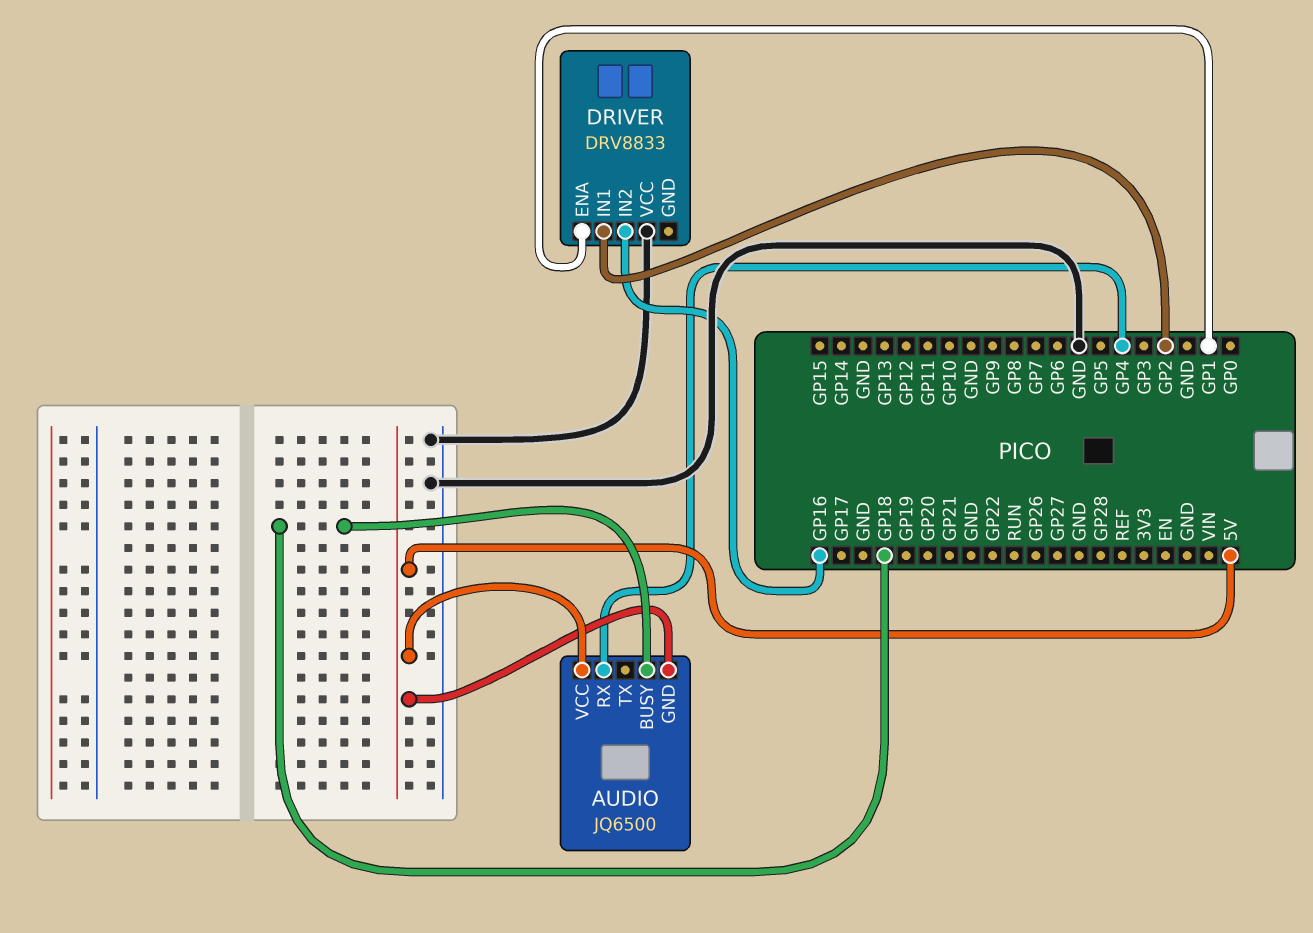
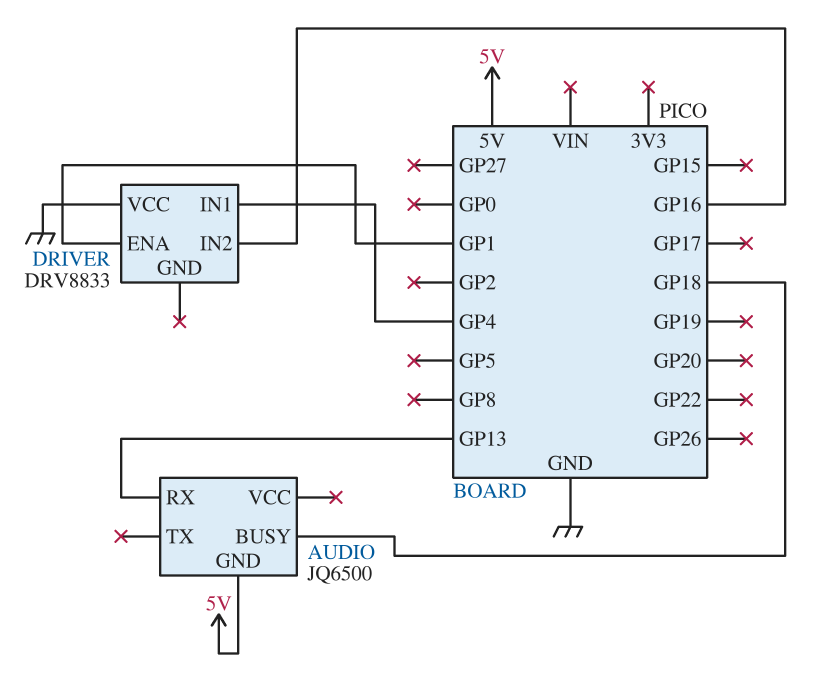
AUDIO pin RX: GP4 -> GP13
AUDIO pin VCC: 5V -> none
DRIVER pin IN1: GP2 -> GP4

